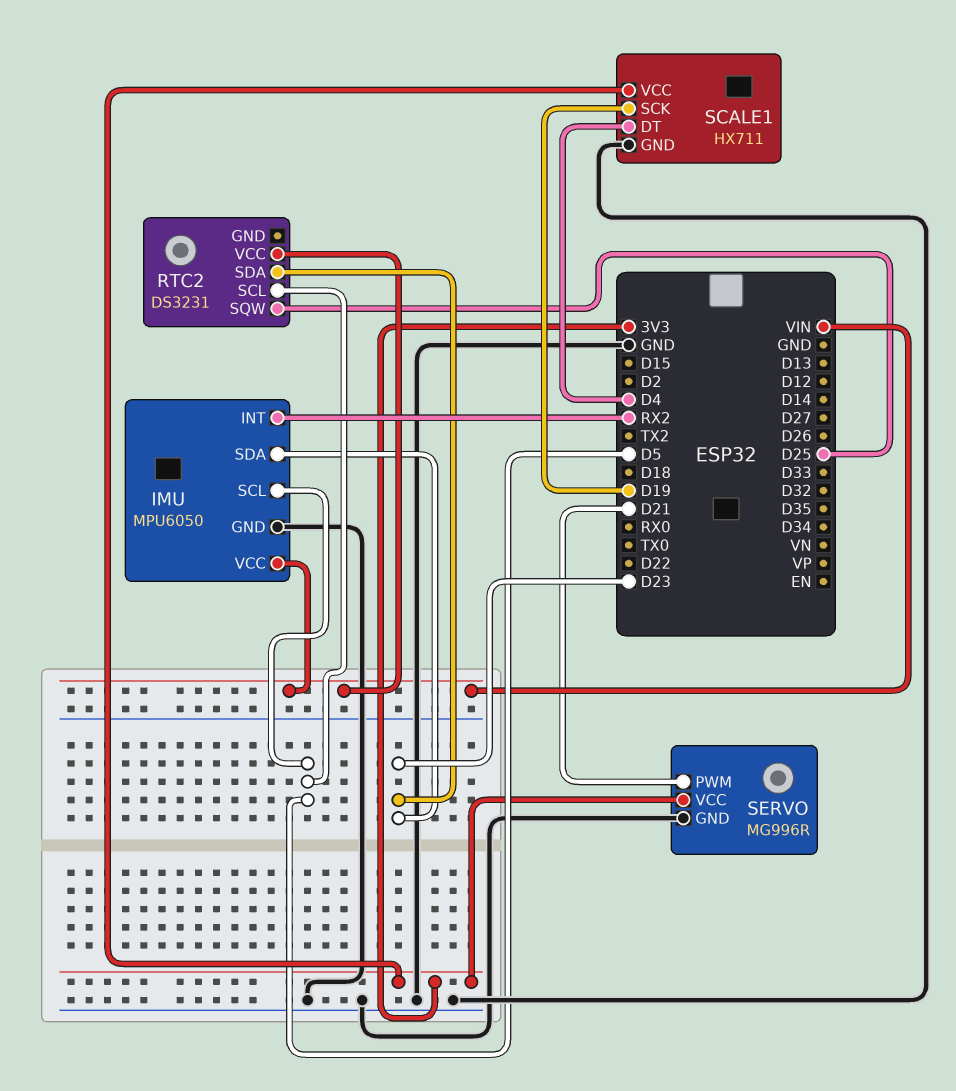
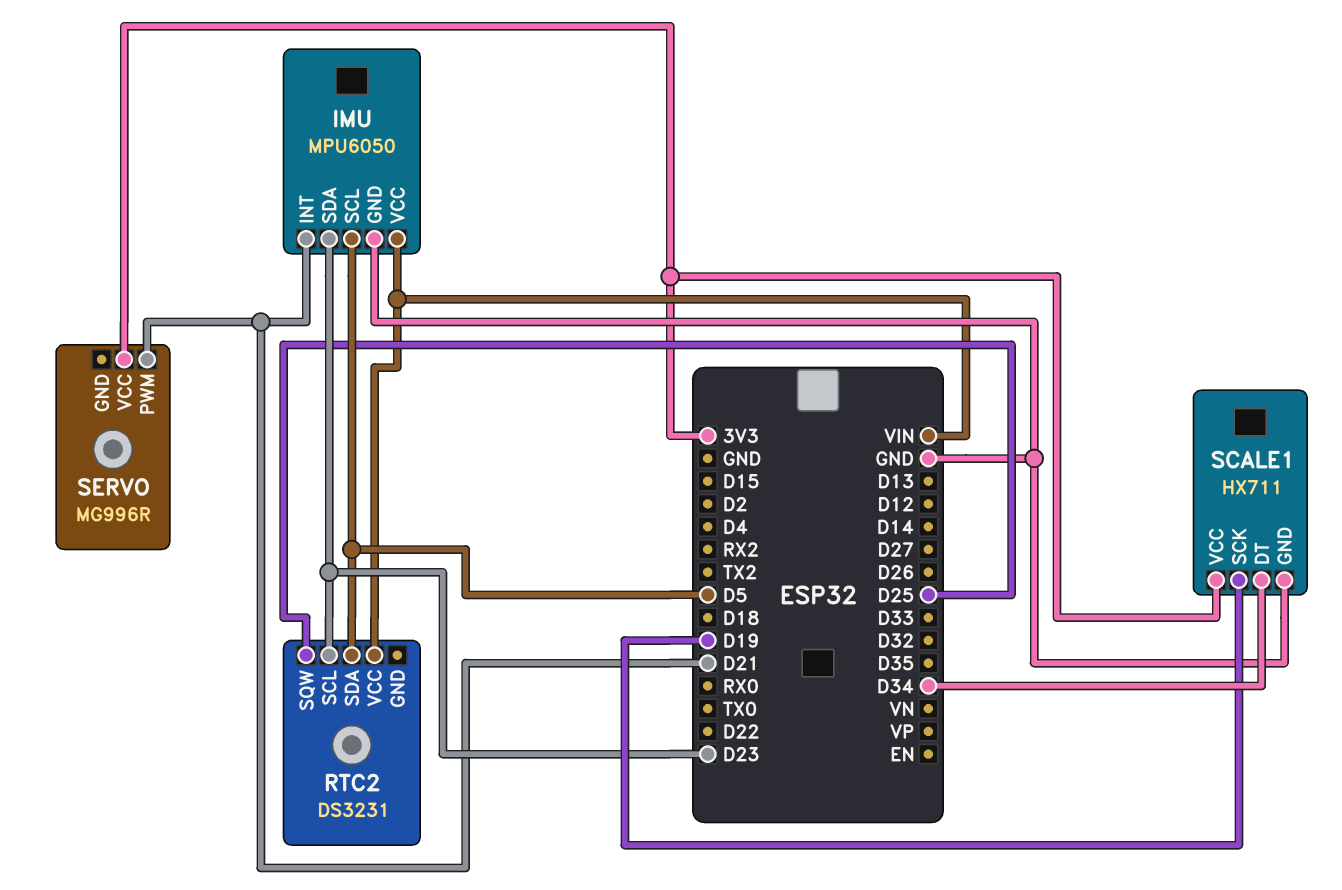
IMU pin INT: RX2 -> D21
RTC2 pin SCL: D5 -> D23
RTC2 pin SDA: D23 -> D5
SCALE1 pin DT: D4 -> D34
SERVO pin GND: GND -> none

